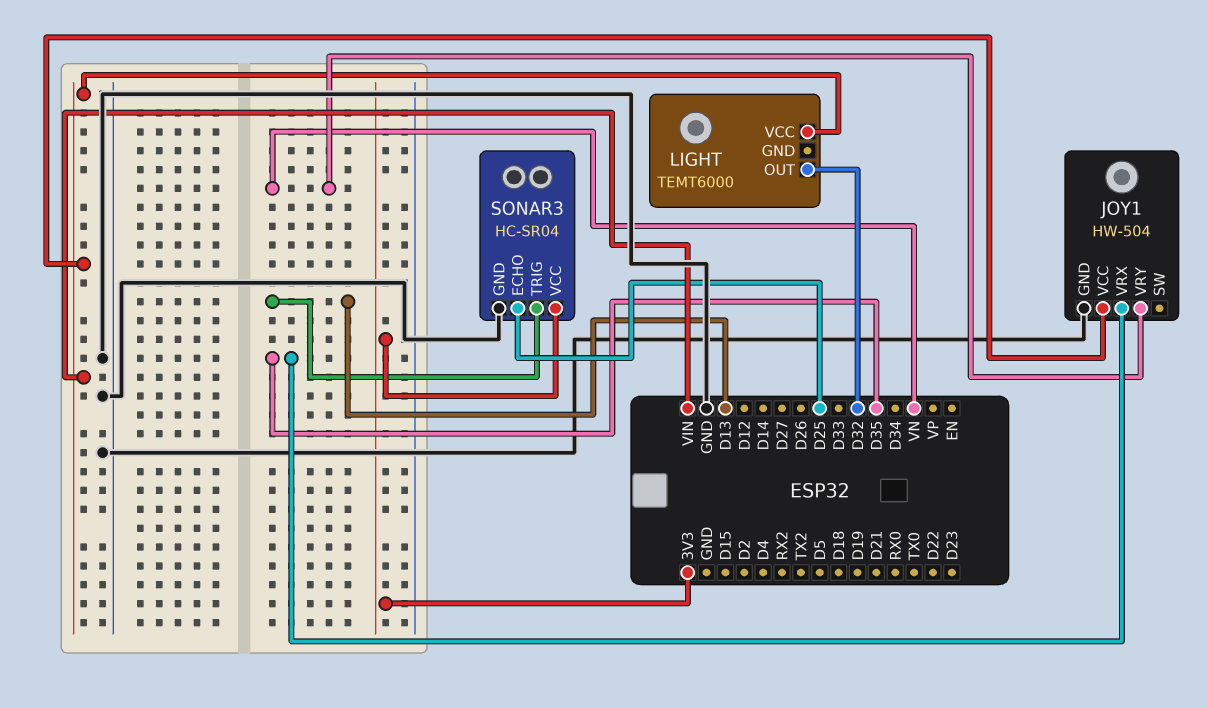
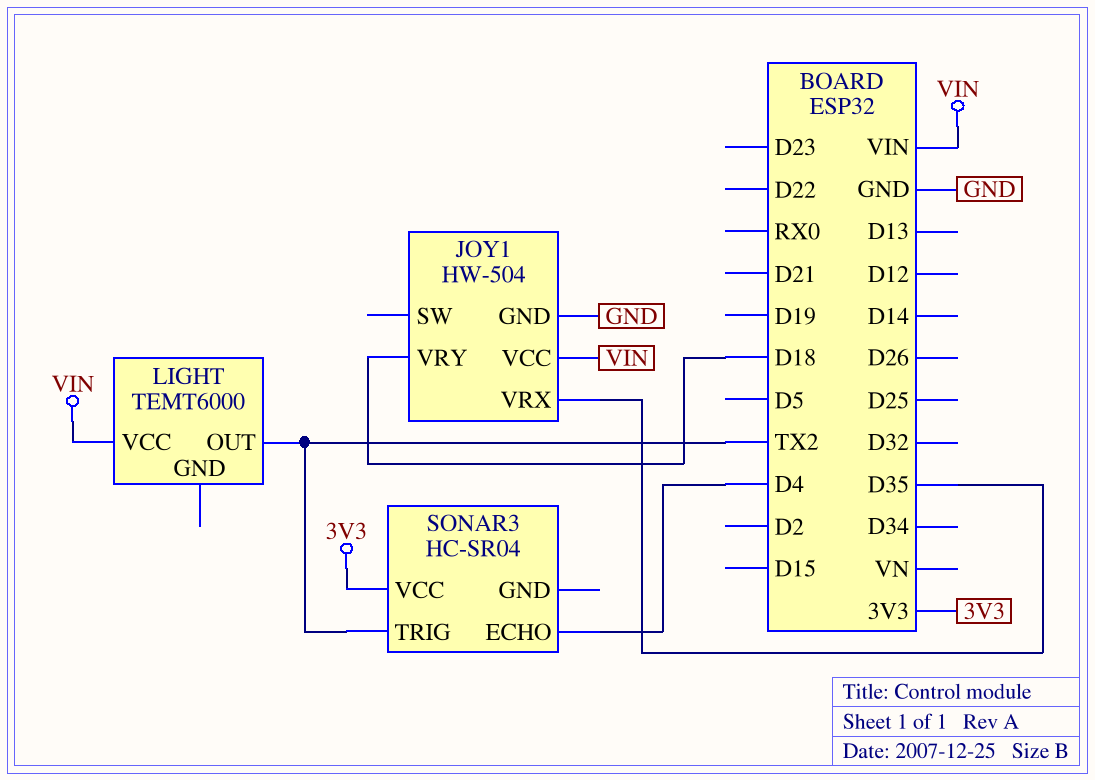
JOY1 pin VRY: VN -> D18
LIGHT pin OUT: D32 -> TX2
SONAR3 pin ECHO: D25 -> D4
SONAR3 pin GND: GND -> none
SONAR3 pin TRIG: D13 -> TX2

